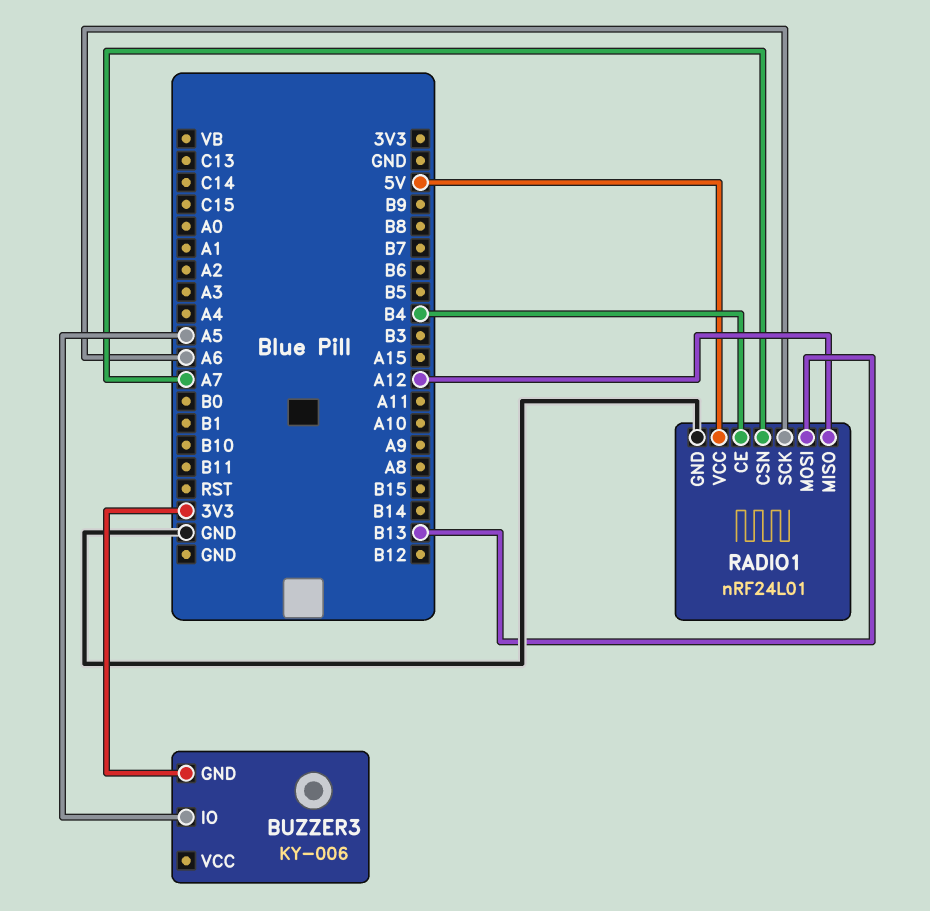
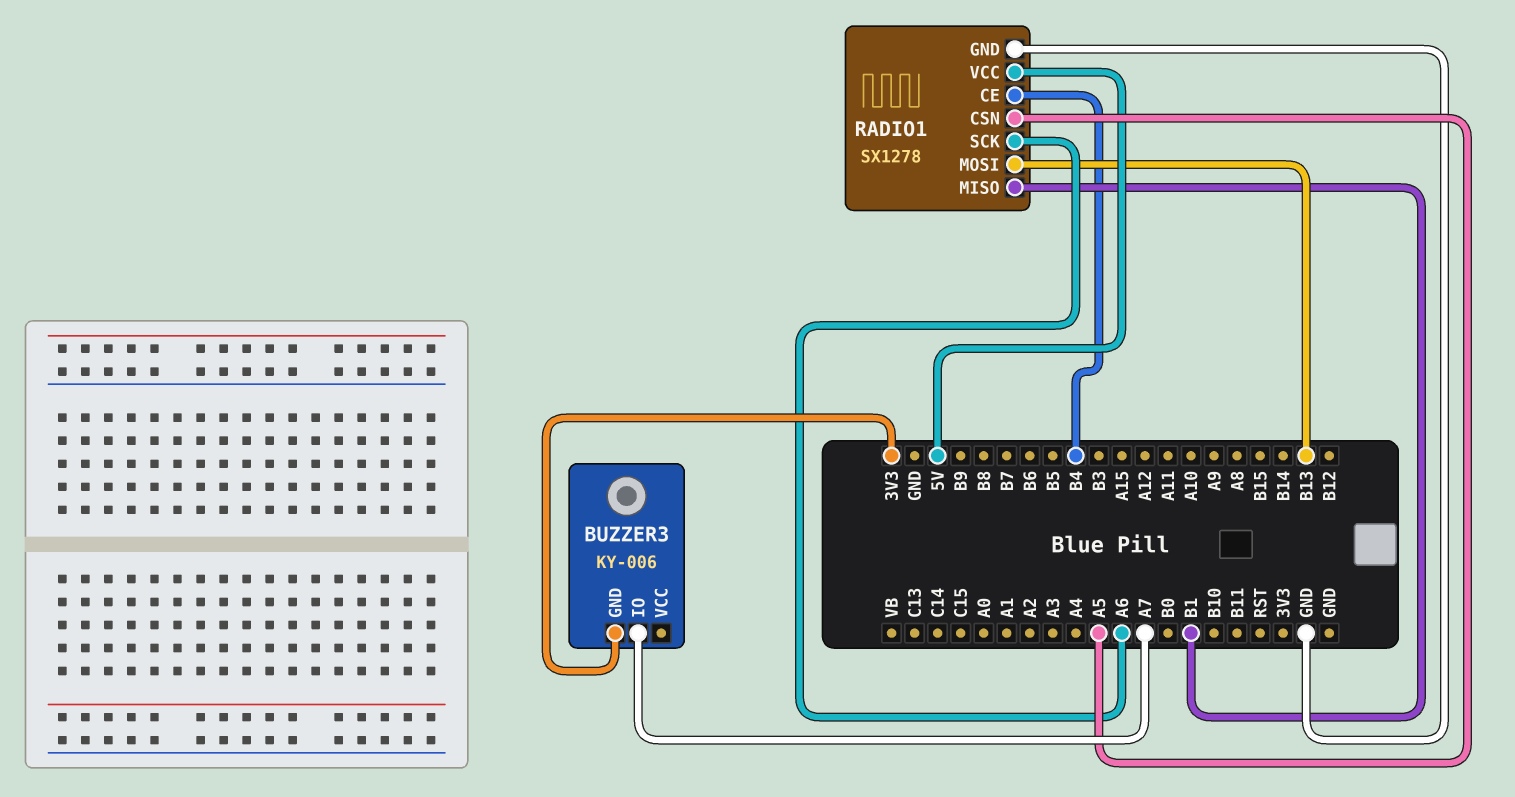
BUZZER3 pin IO: A5 -> A7
RADIO1: nRF24L01 -> SX1278
RADIO1 pin CSN: A7 -> A5
RADIO1 pin MISO: A12 -> B1

